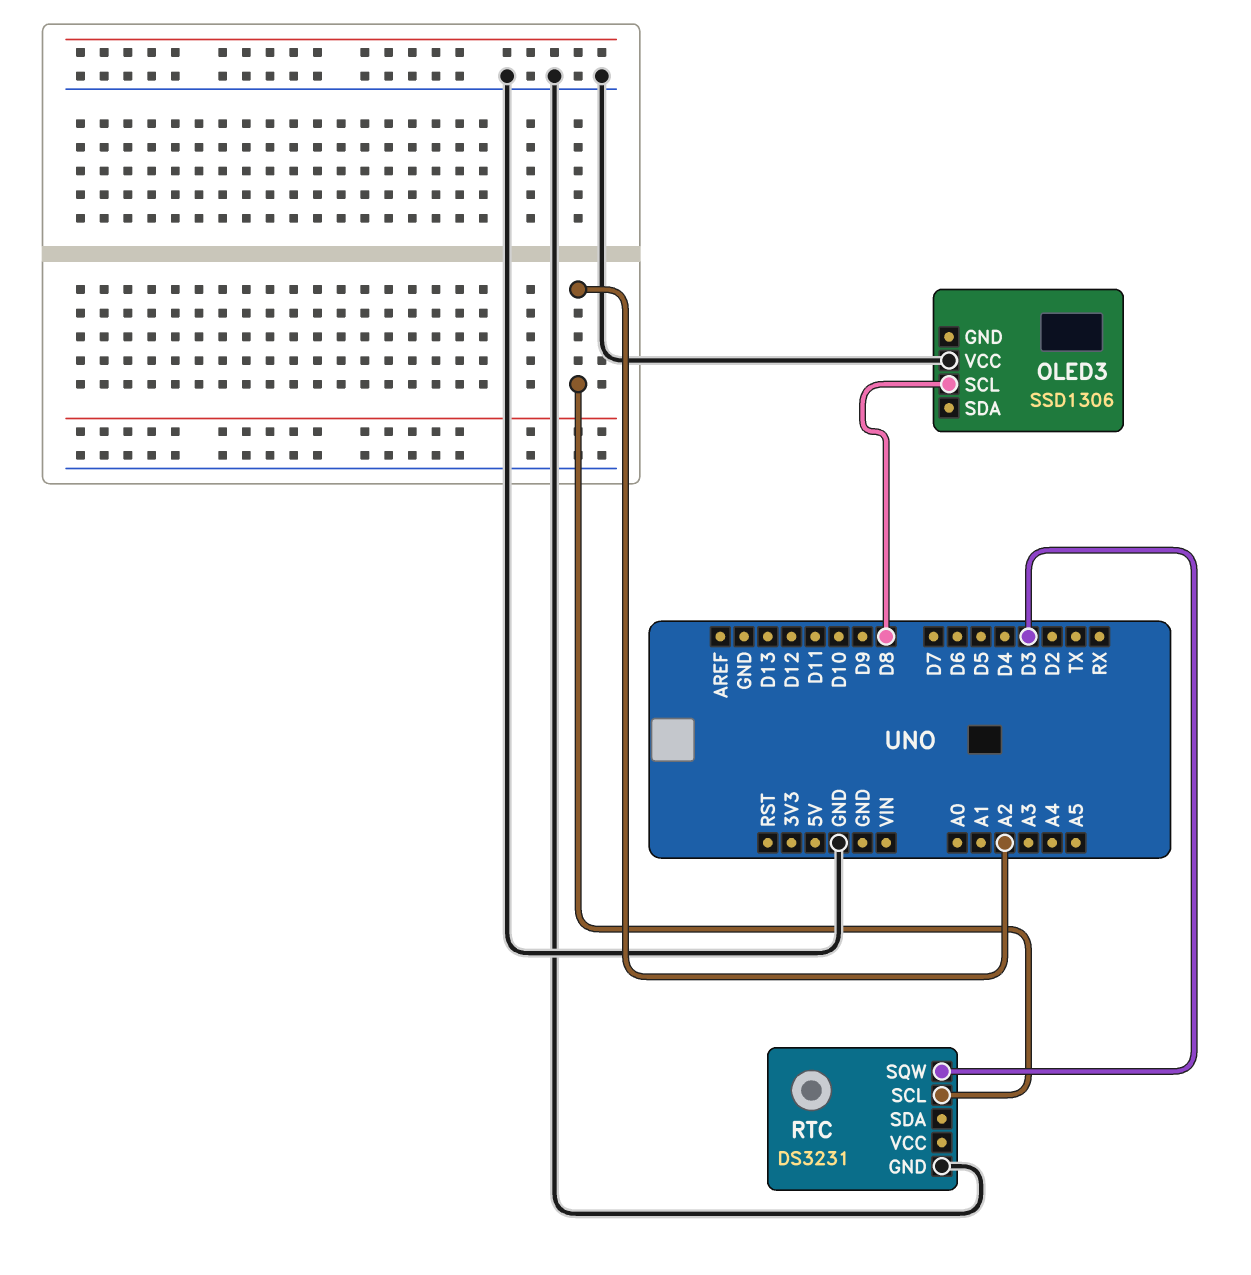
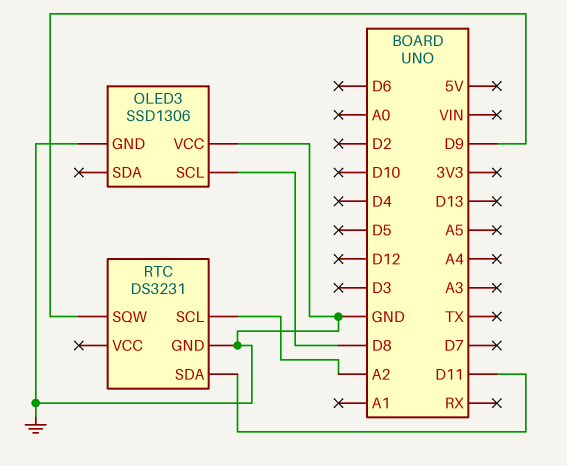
OLED3 pin GND: none -> GND
RTC pin SDA: none -> D11
RTC pin SQW: D3 -> D9

